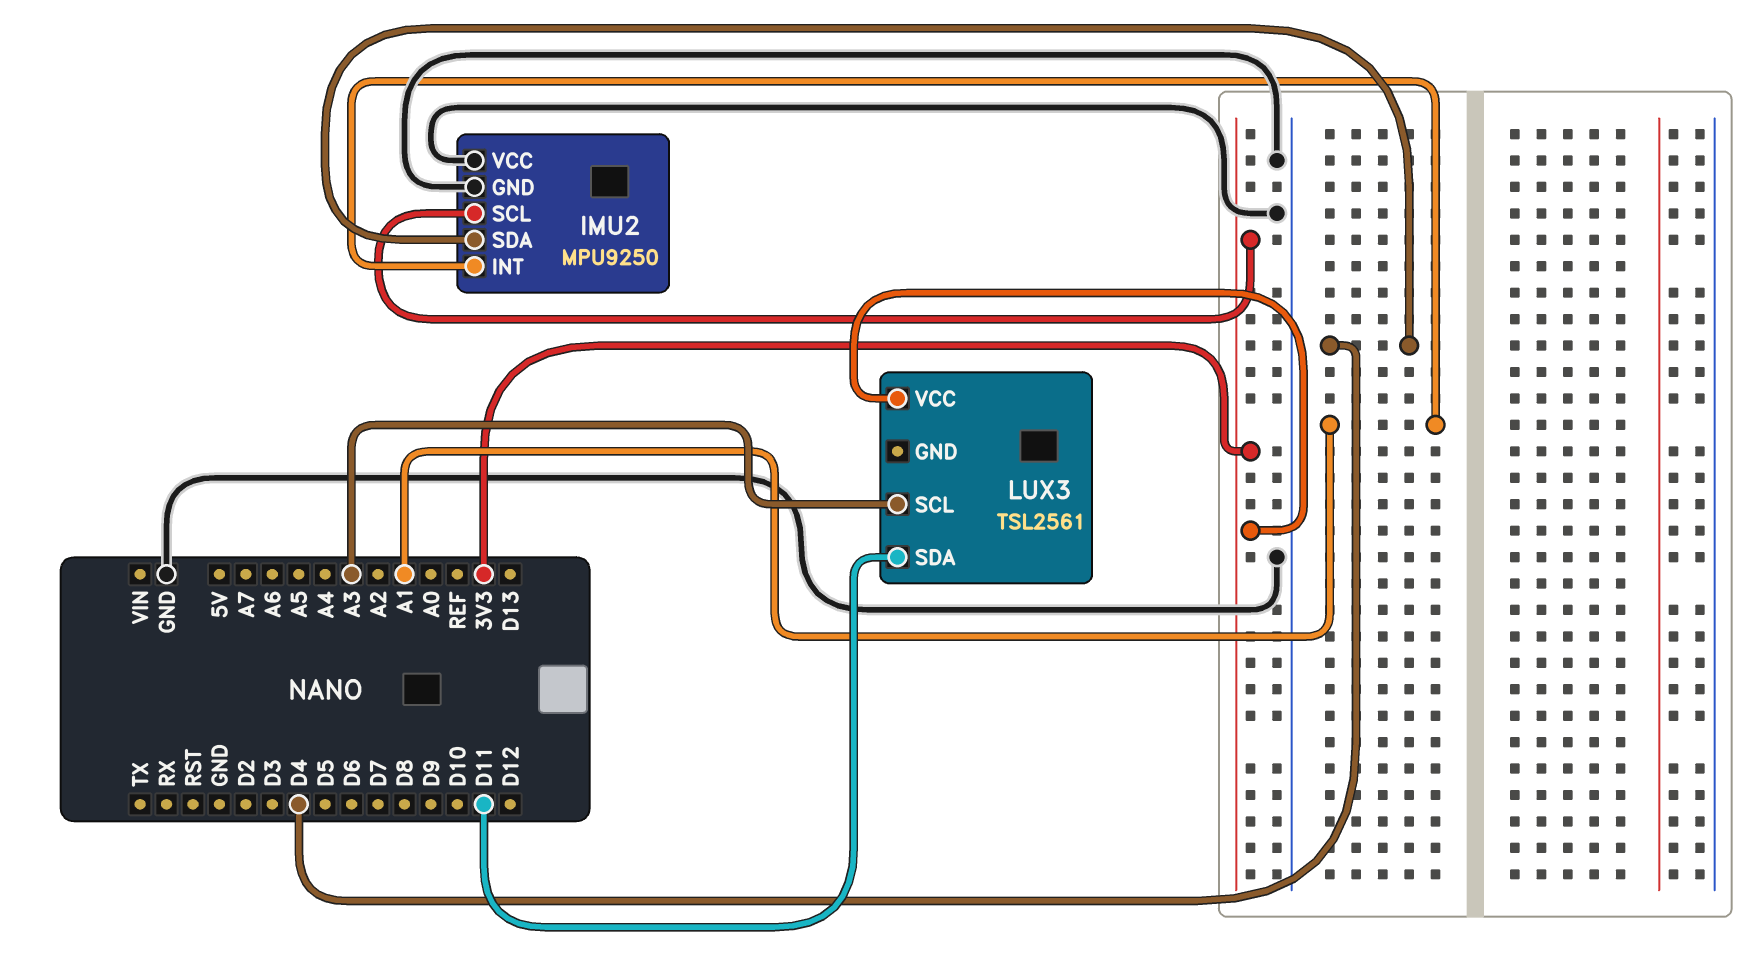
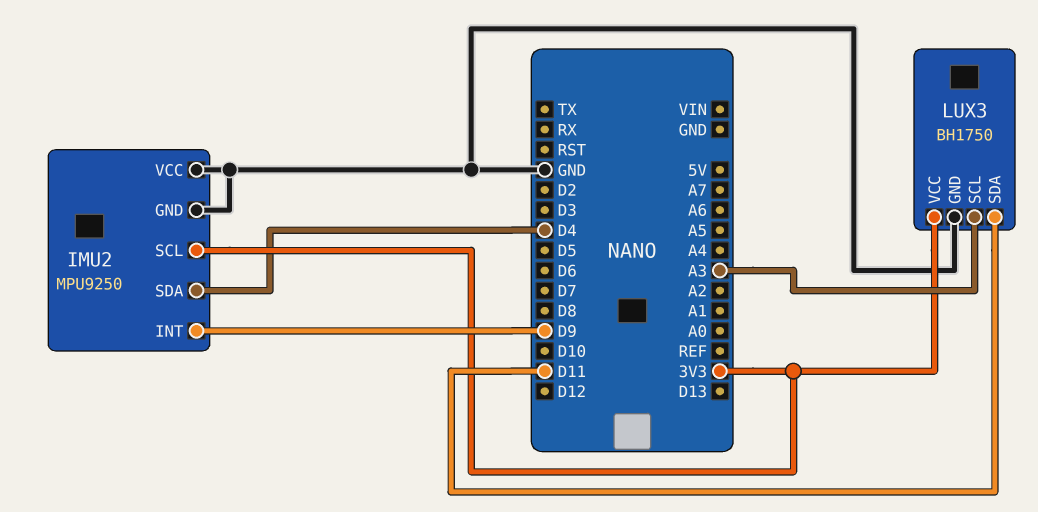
IMU2 pin INT: A1 -> D9
LUX3: TSL2561 -> BH1750
LUX3 pin GND: none -> GND

